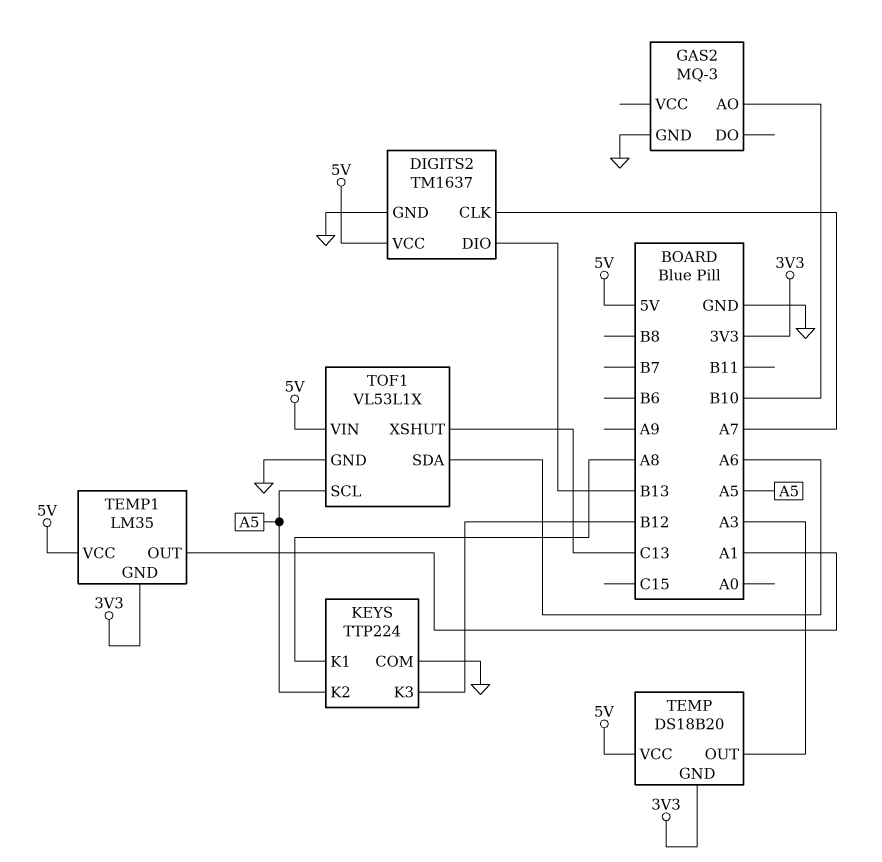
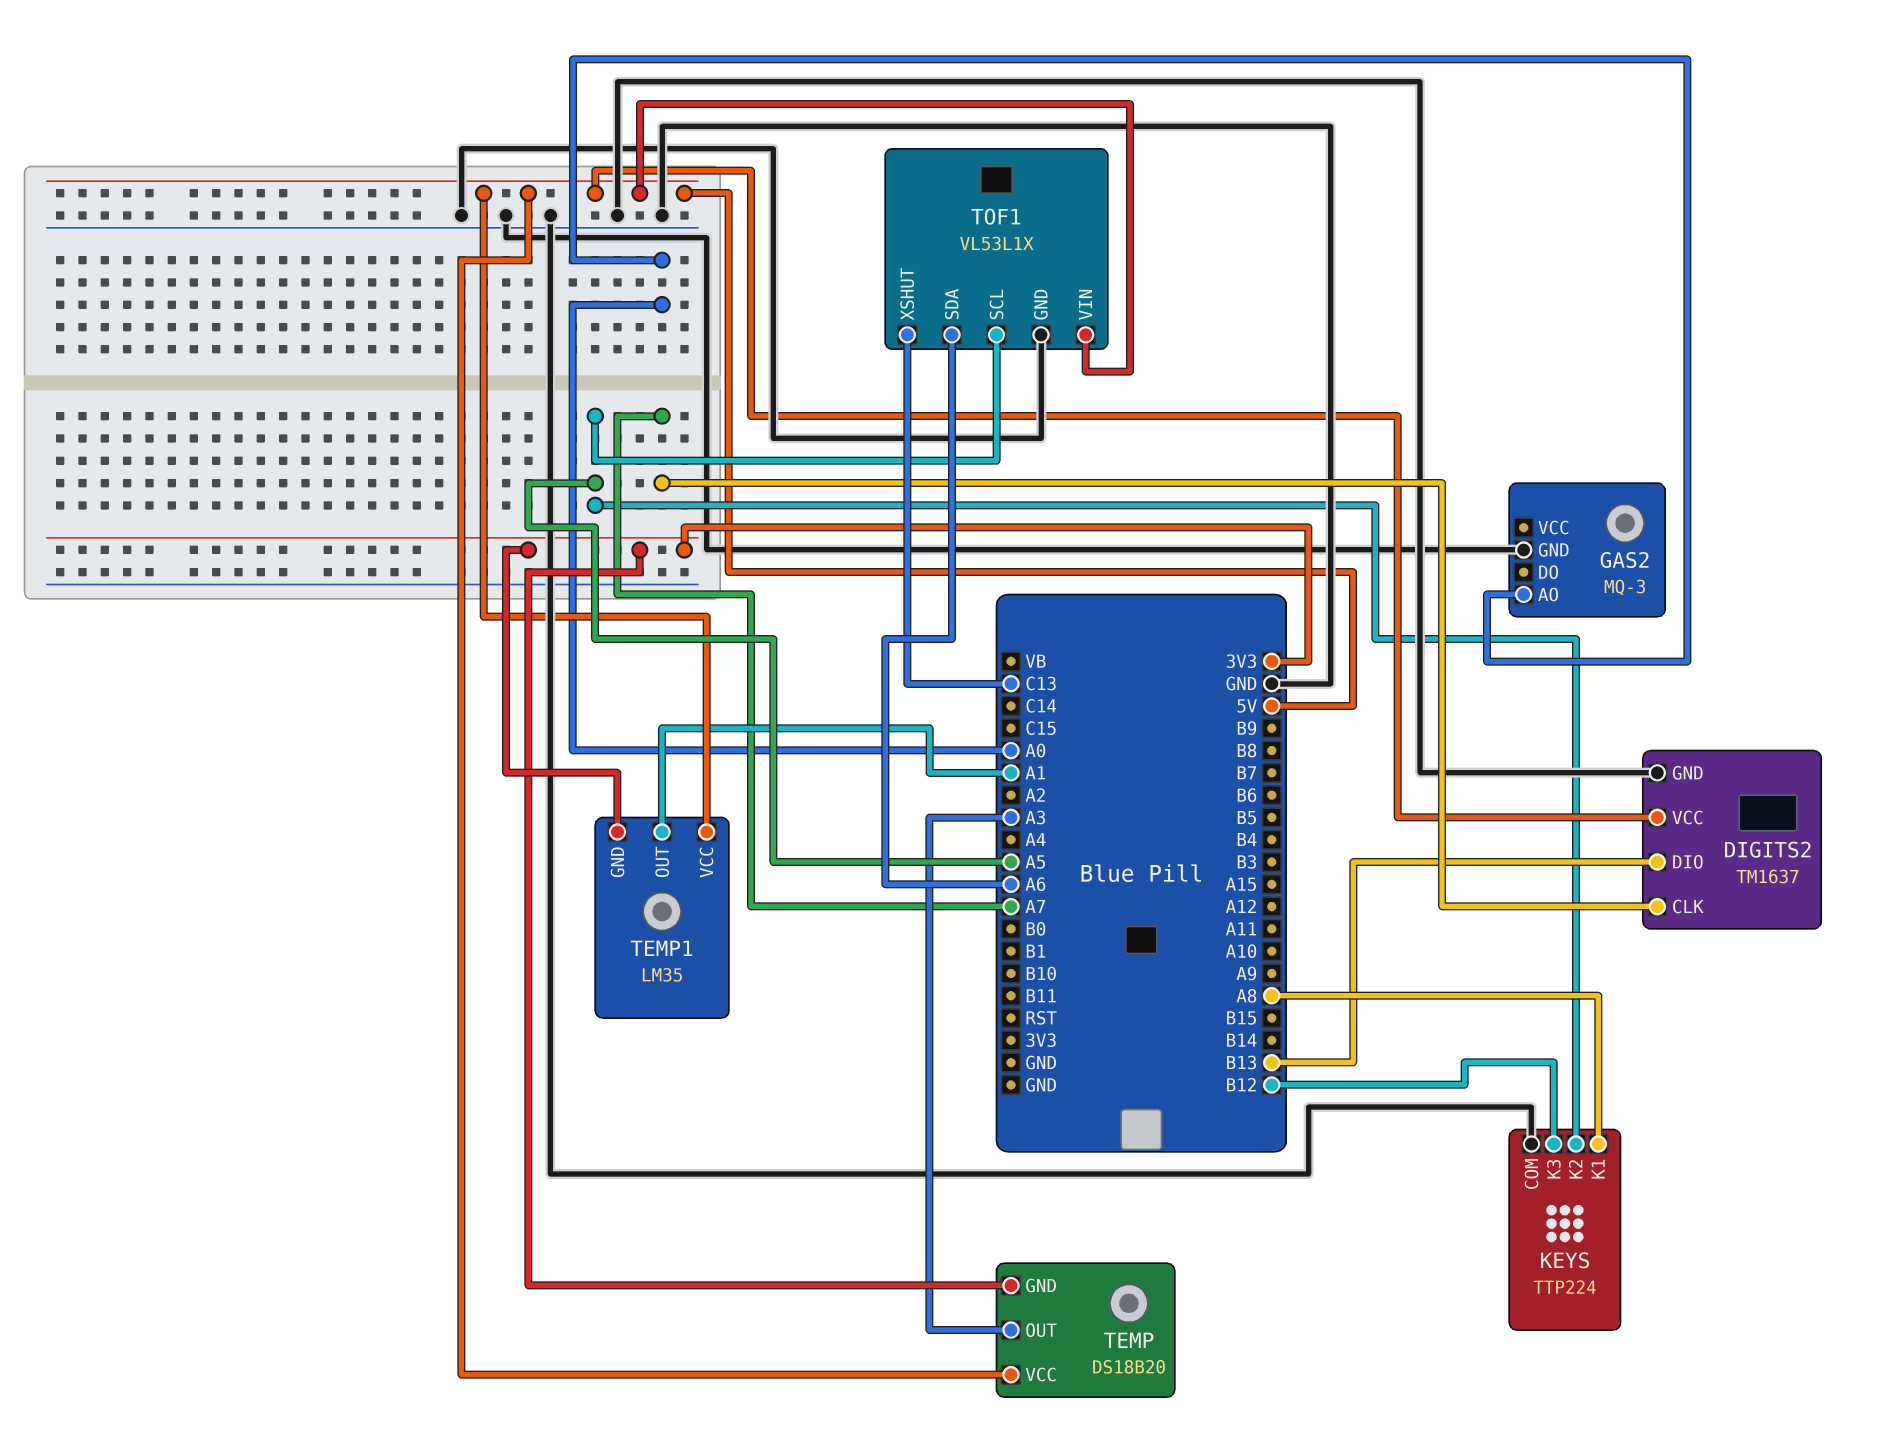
GAS2 pin AO: B10 -> A0

